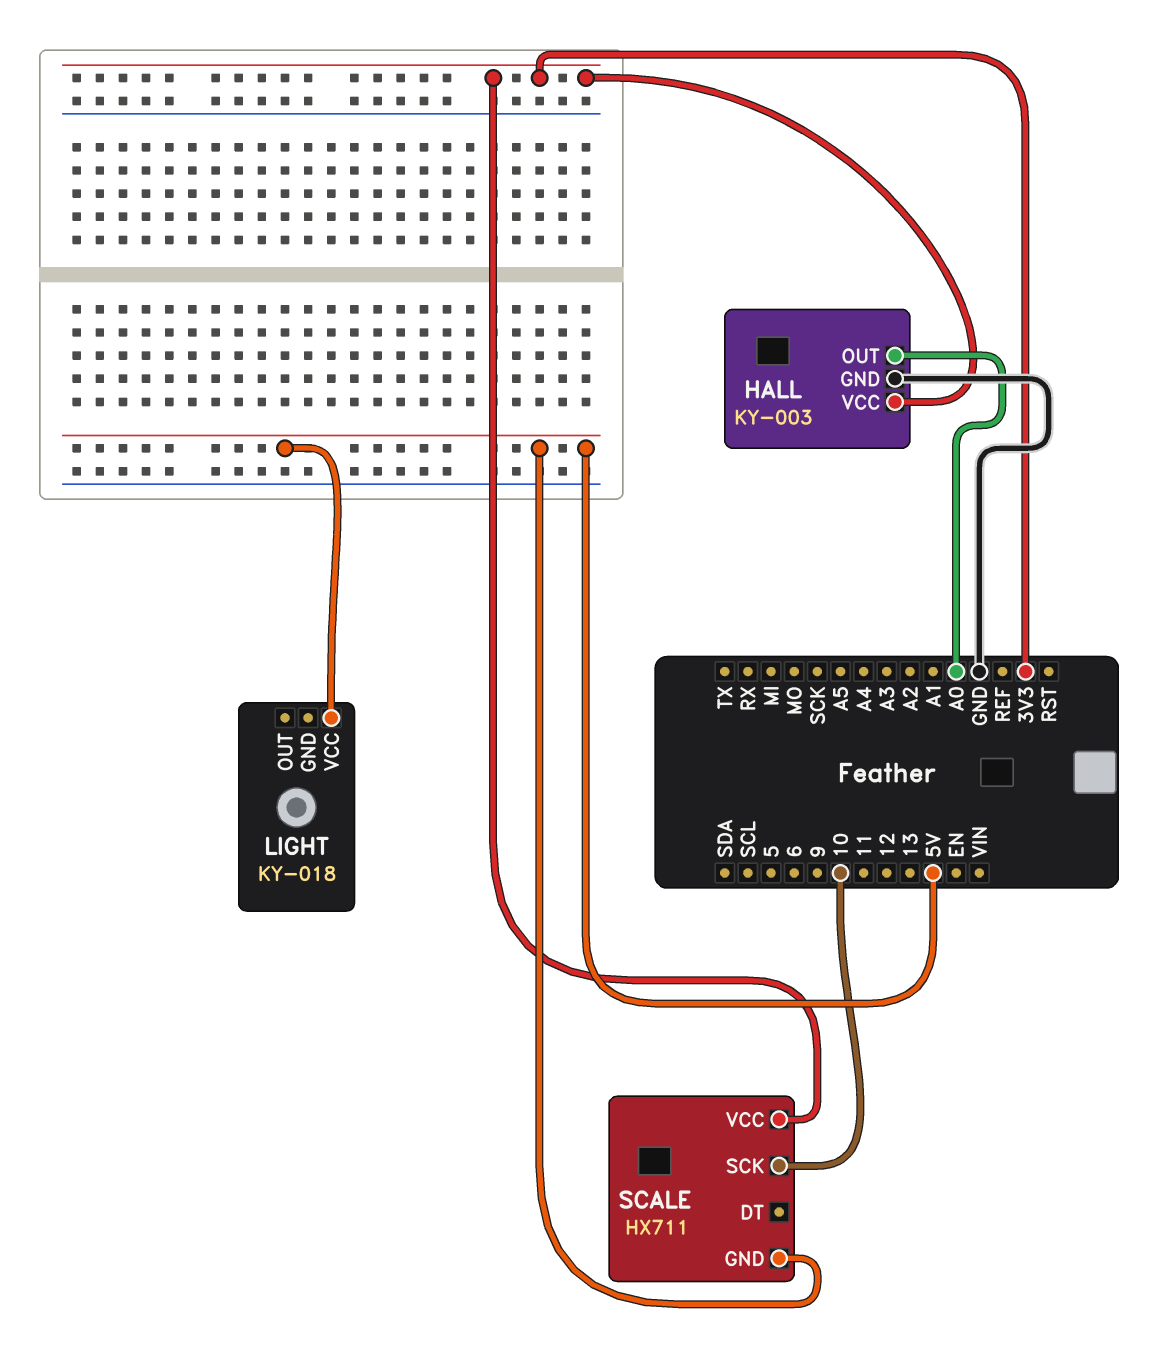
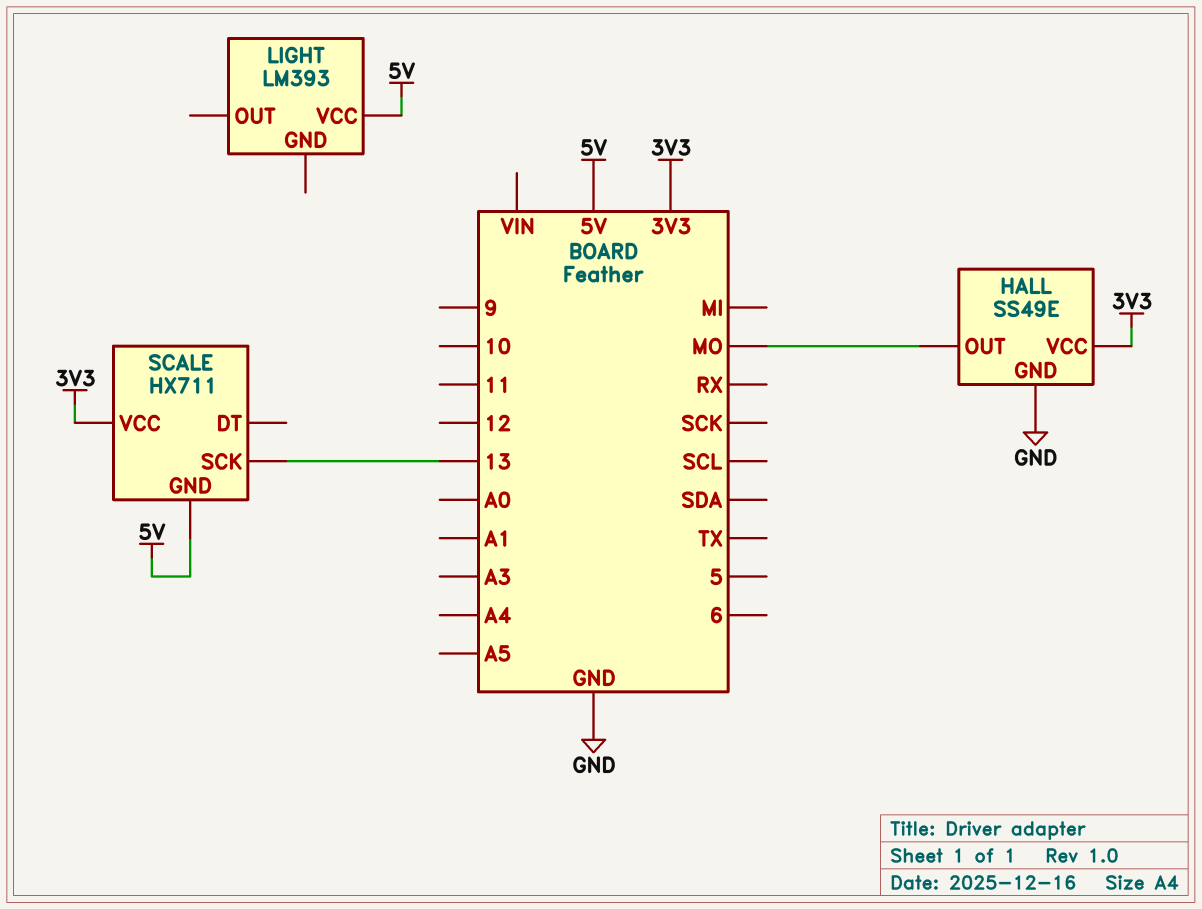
HALL: KY-003 -> SS49E
HALL pin OUT: A0 -> MO
LIGHT: KY-018 -> LM393
SCALE pin SCK: 10 -> 13

